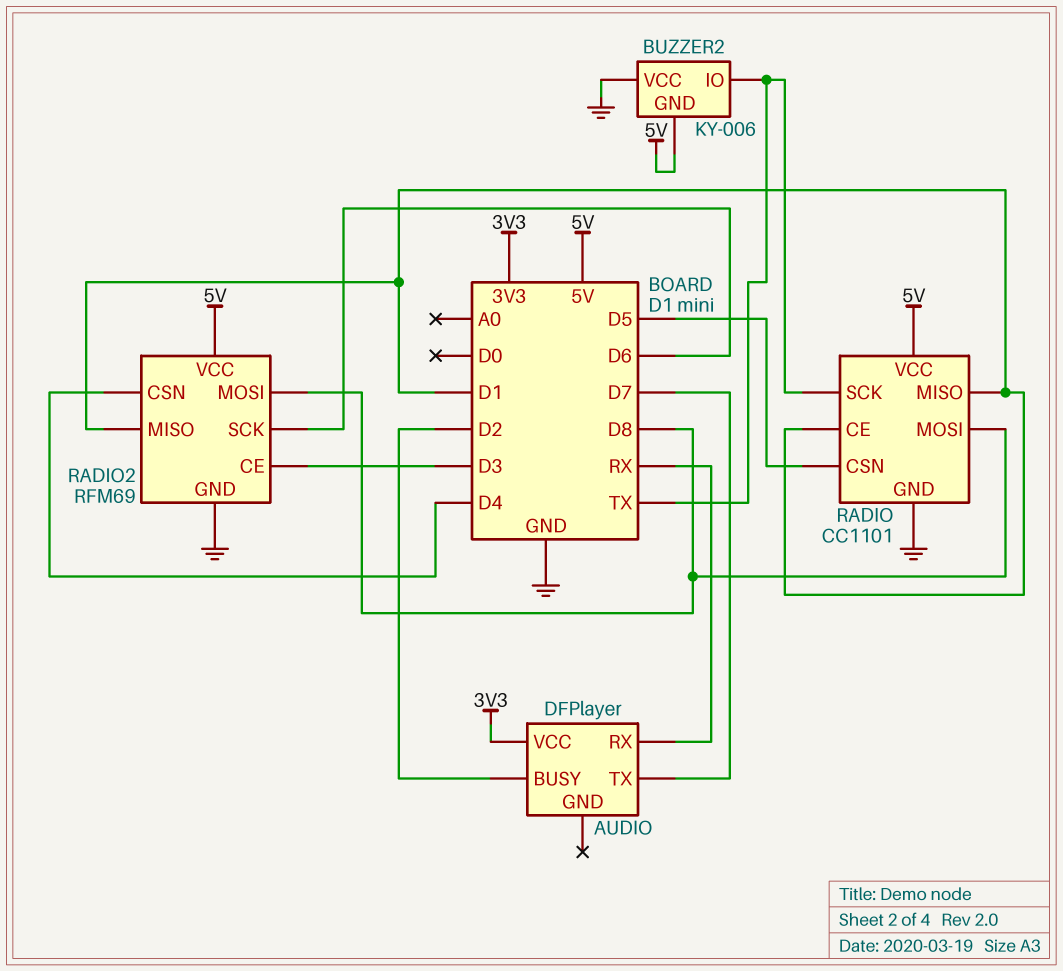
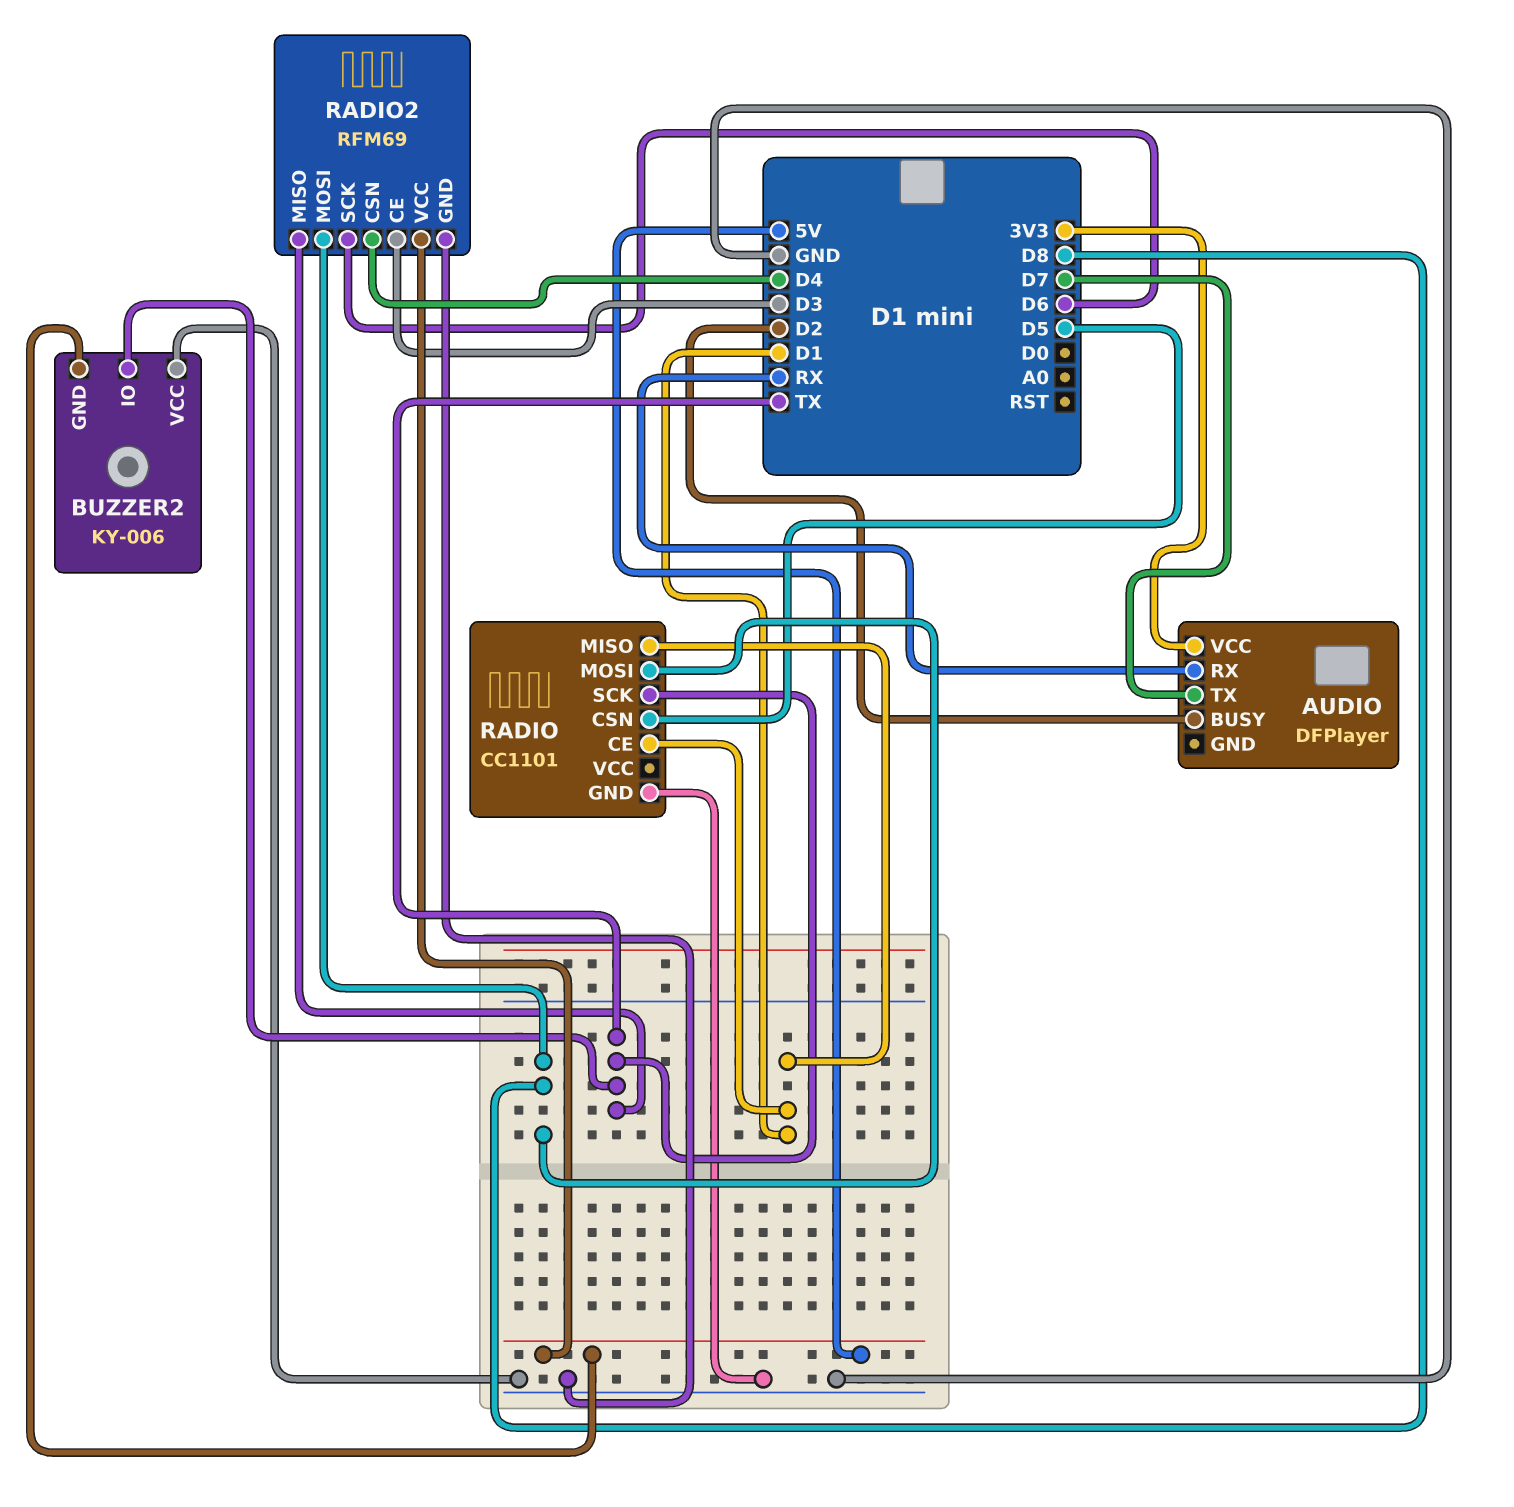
RADIO pin VCC: 5V -> none
RADIO2 pin MISO: D1 -> TX

